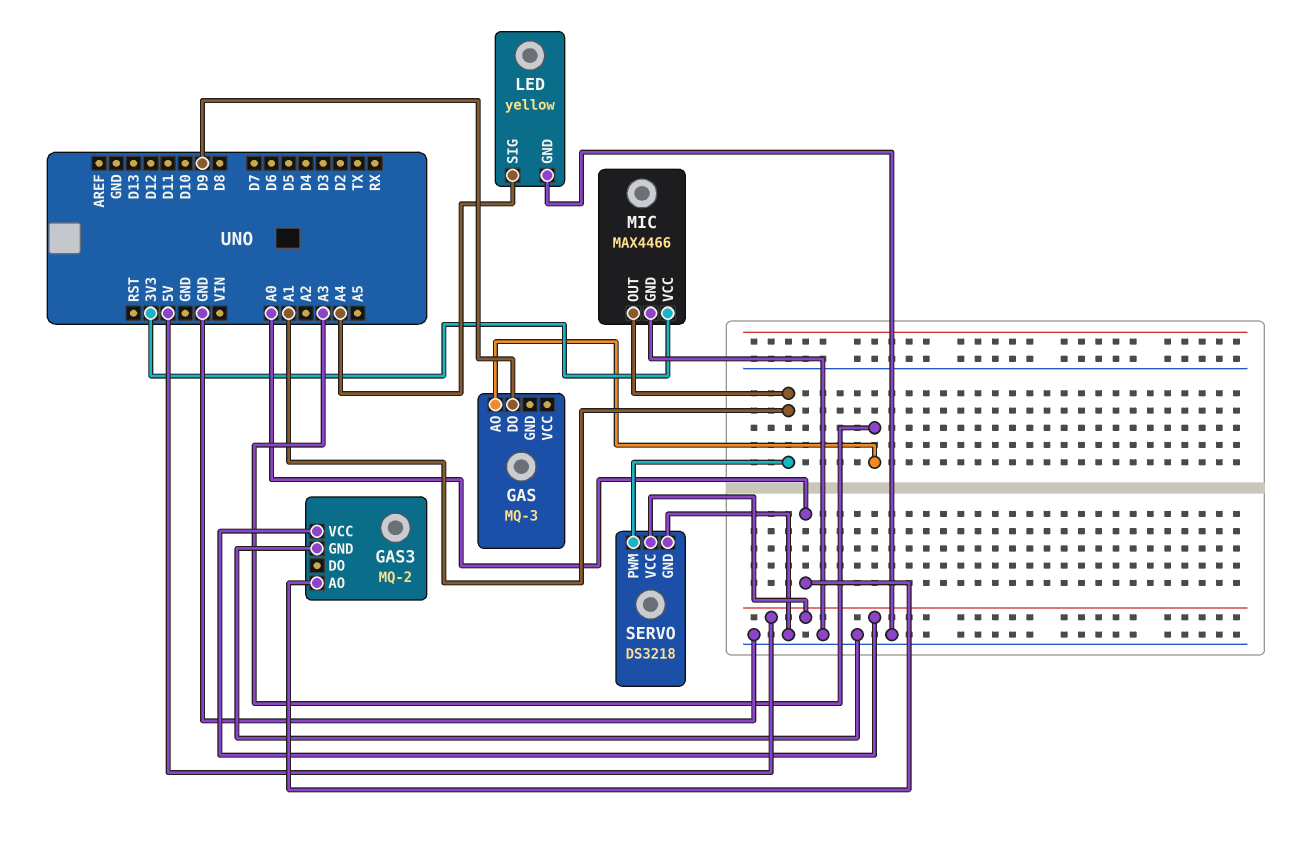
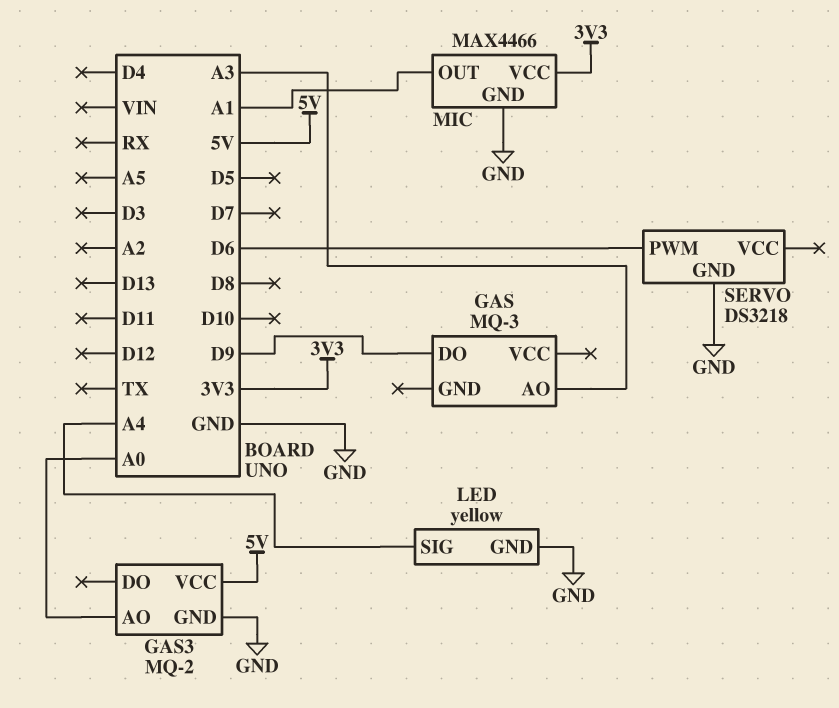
SERVO pin PWM: A1 -> D6
SERVO pin VCC: 5V -> none

